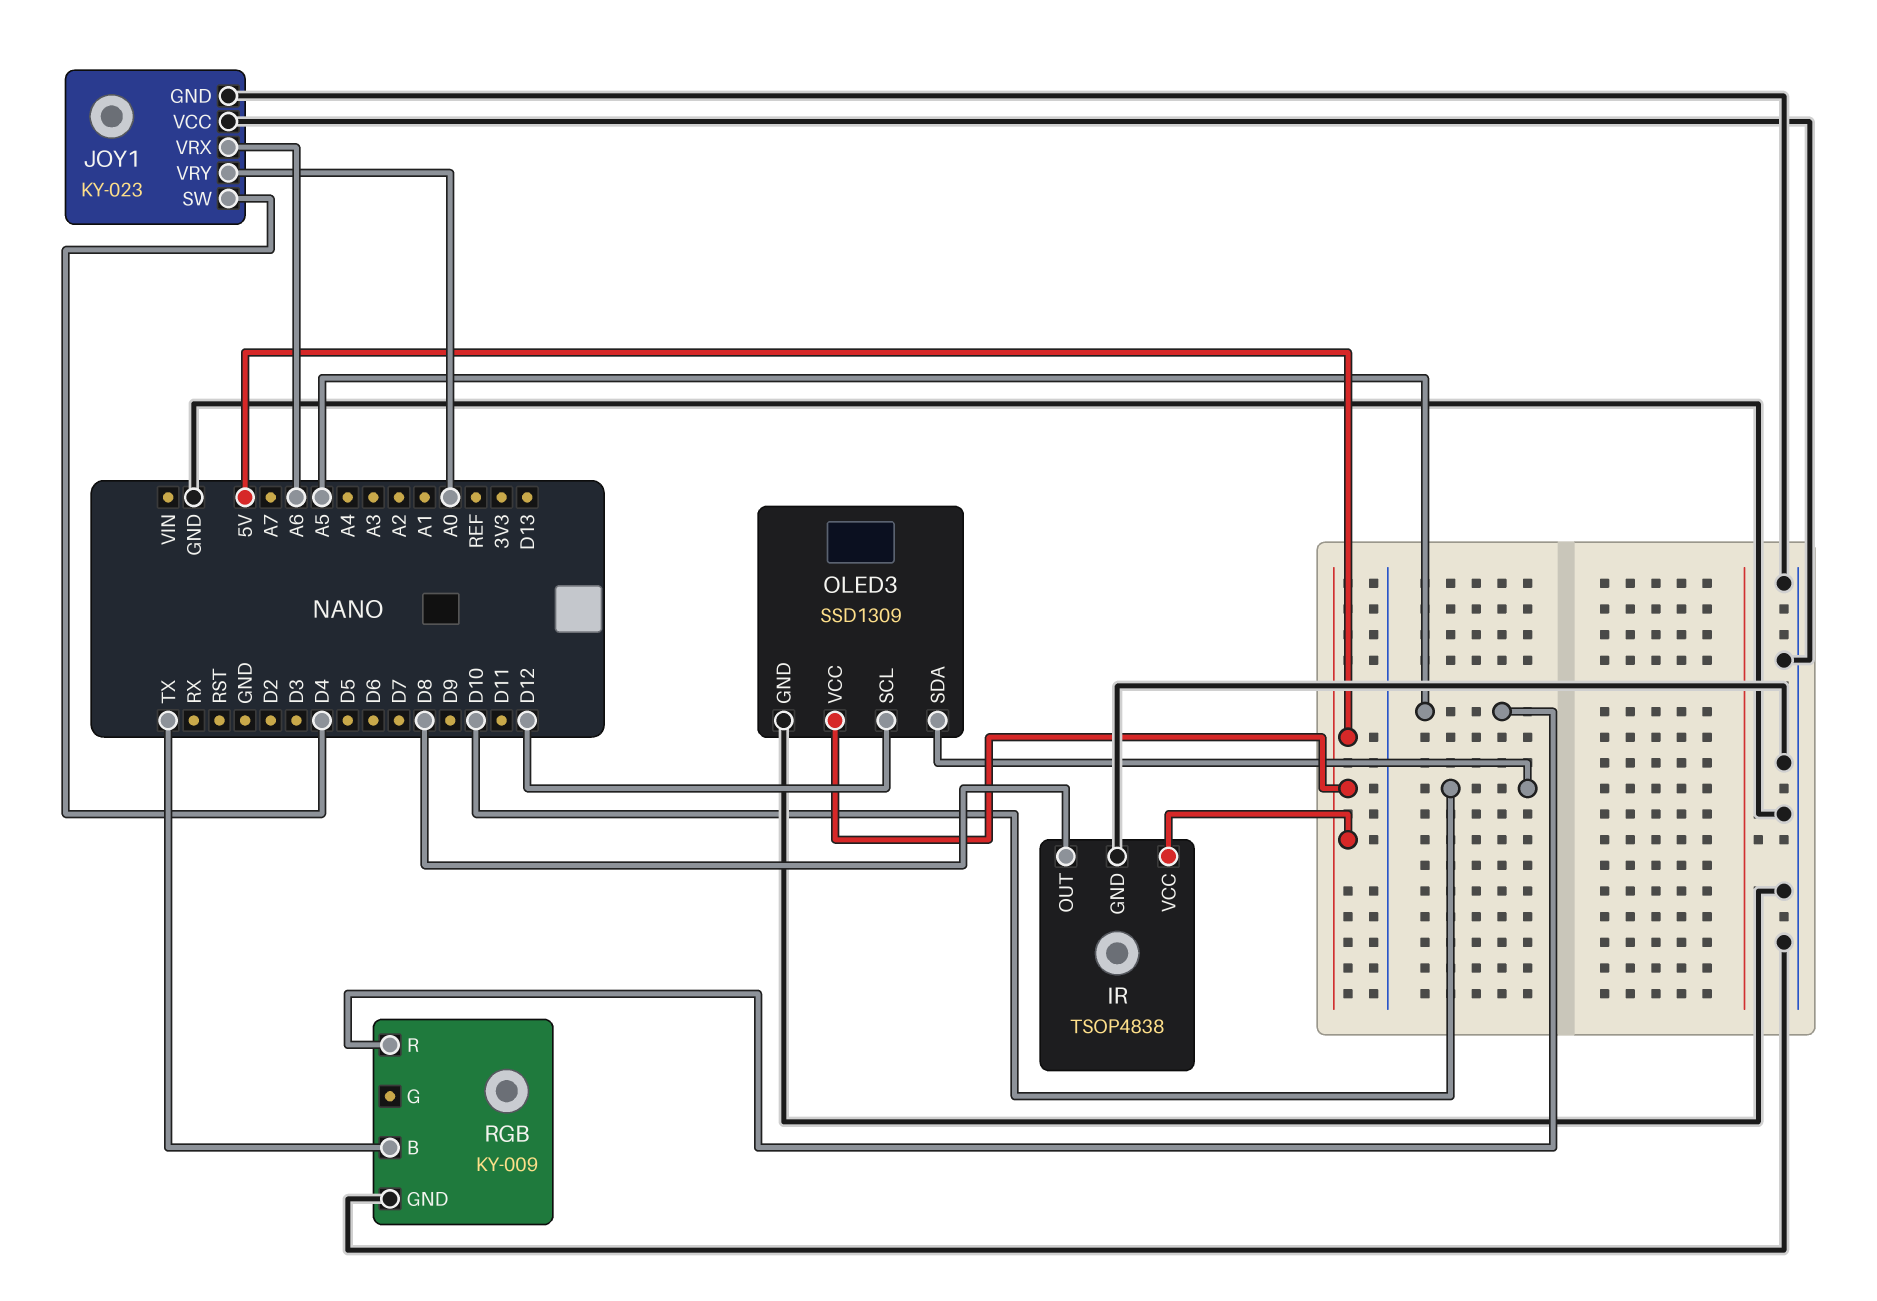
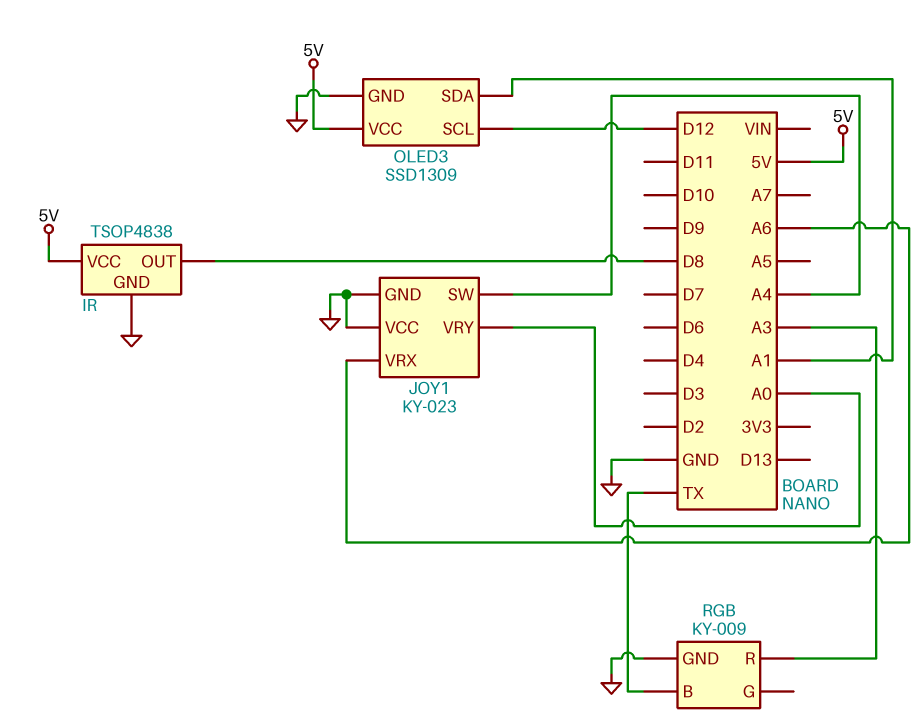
JOY1 pin SW: D4 -> A4
OLED3 pin SDA: D10 -> A1
RGB pin R: A5 -> A3

